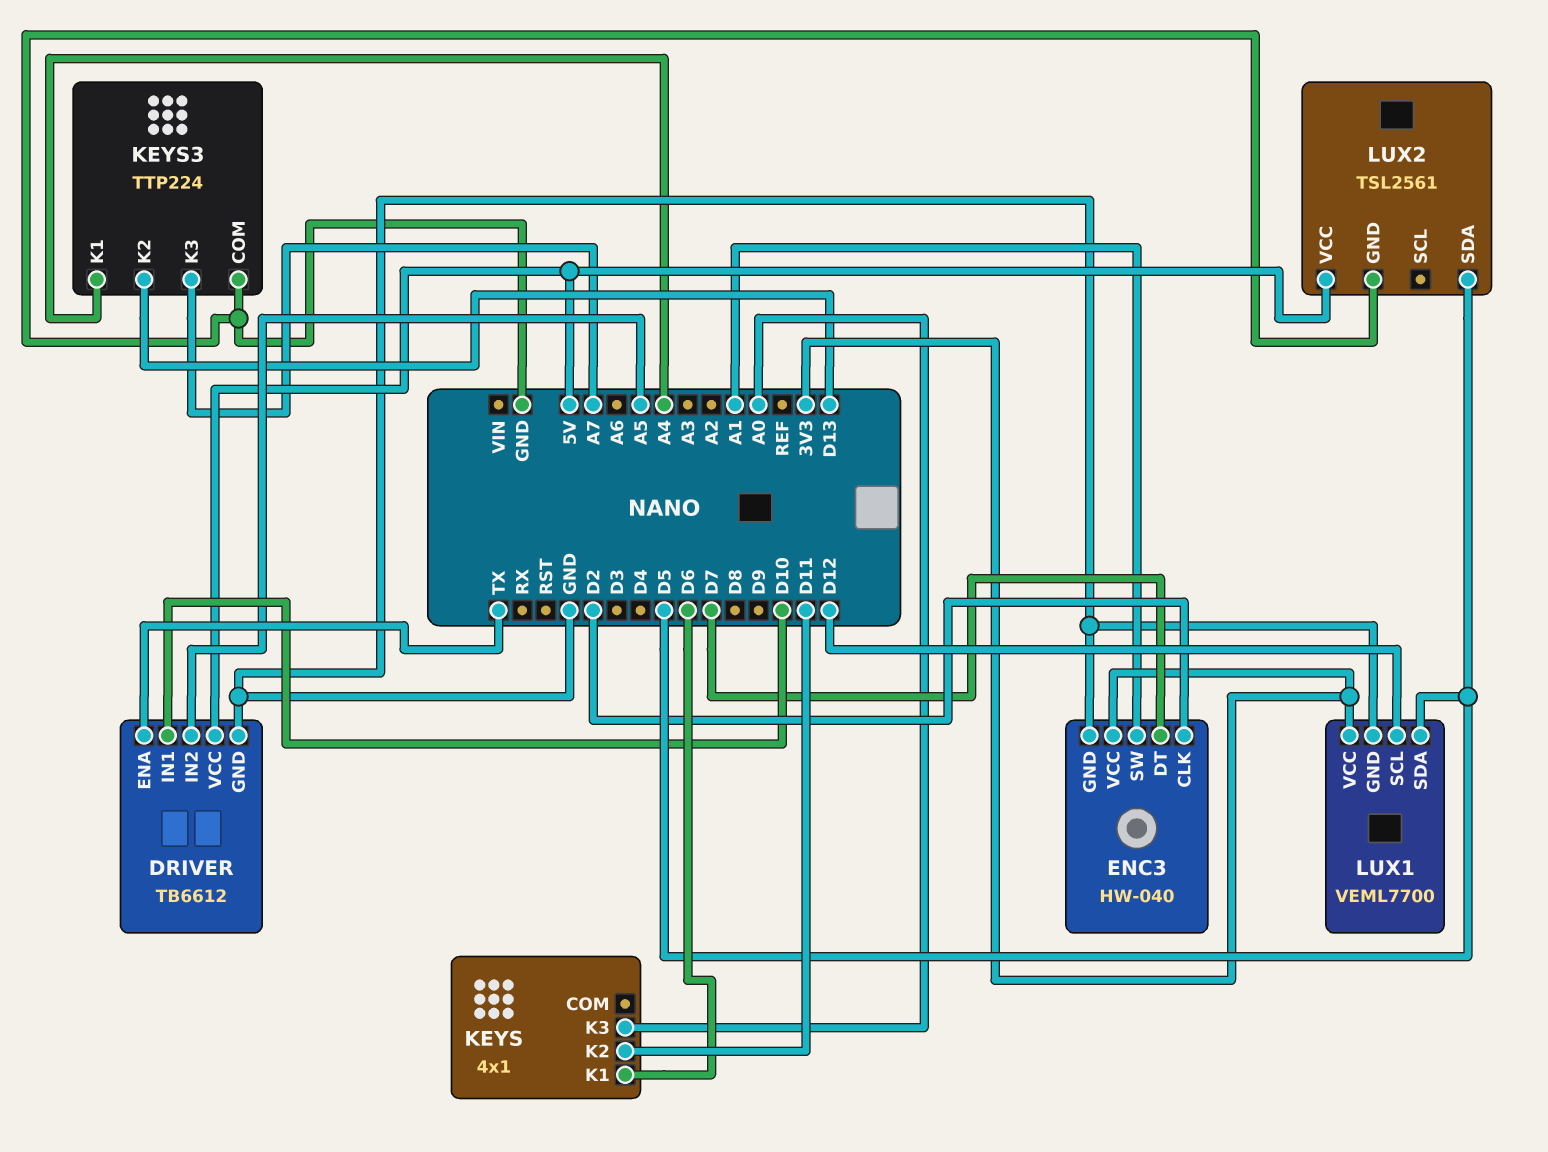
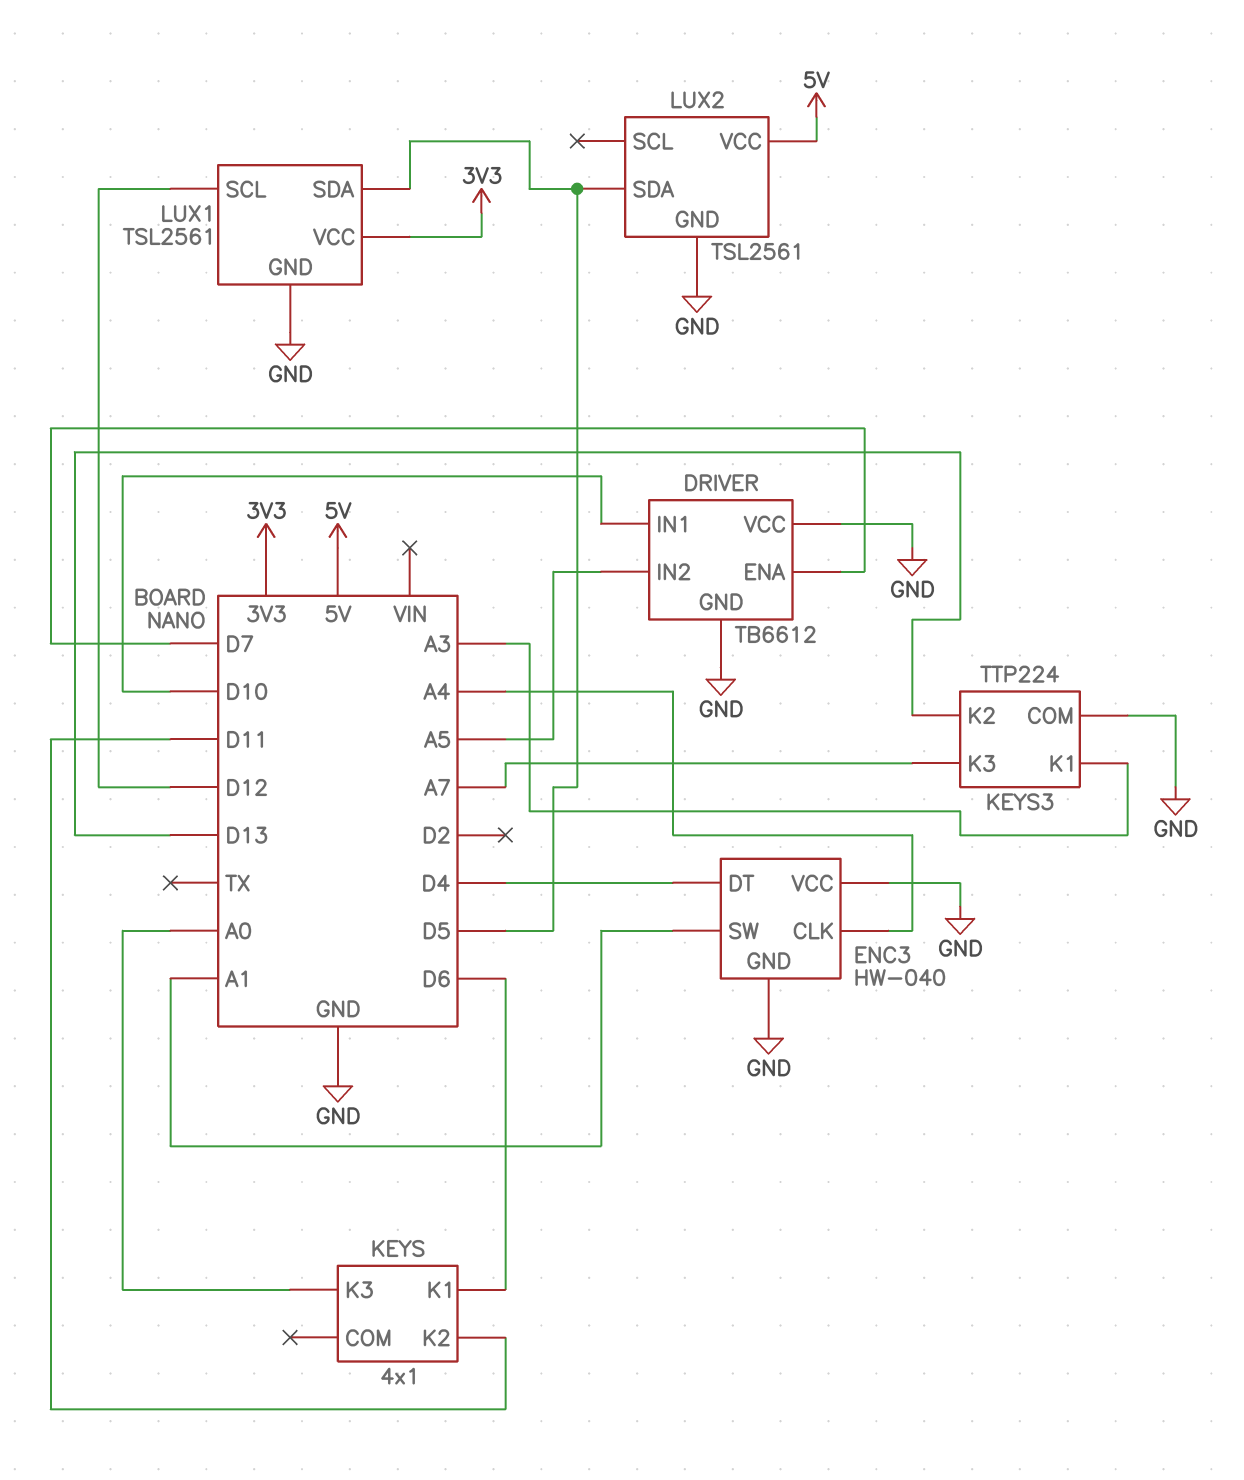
DRIVER pin ENA: TX -> D7
DRIVER pin VCC: 5V -> GND
ENC3 pin CLK: D2 -> A4
ENC3 pin DT: D7 -> D4
ENC3 pin VCC: 3V3 -> GND
KEYS3 pin K1: A4 -> A3
LUX1: VEML7700 -> TSL2561

